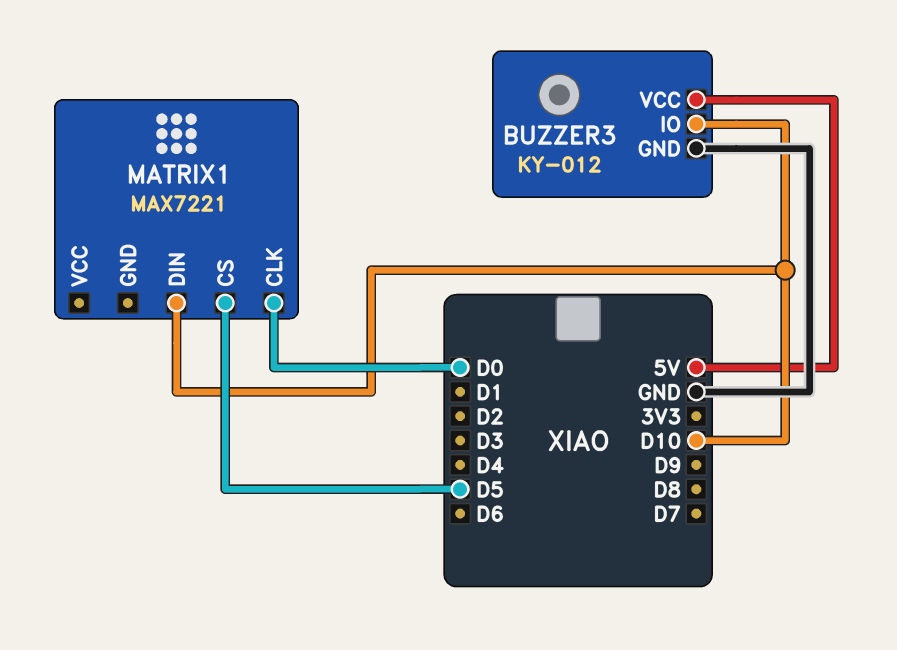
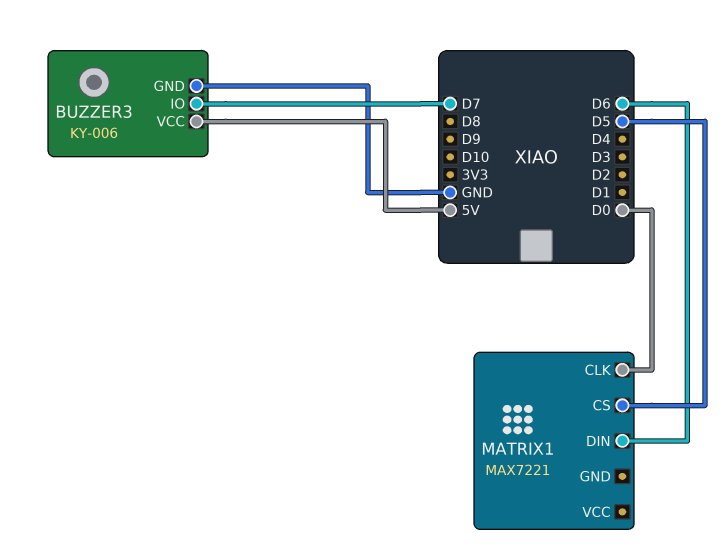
BUZZER3: KY-012 -> KY-006
BUZZER3 pin IO: D10 -> D7
MATRIX1 pin DIN: D10 -> D6

